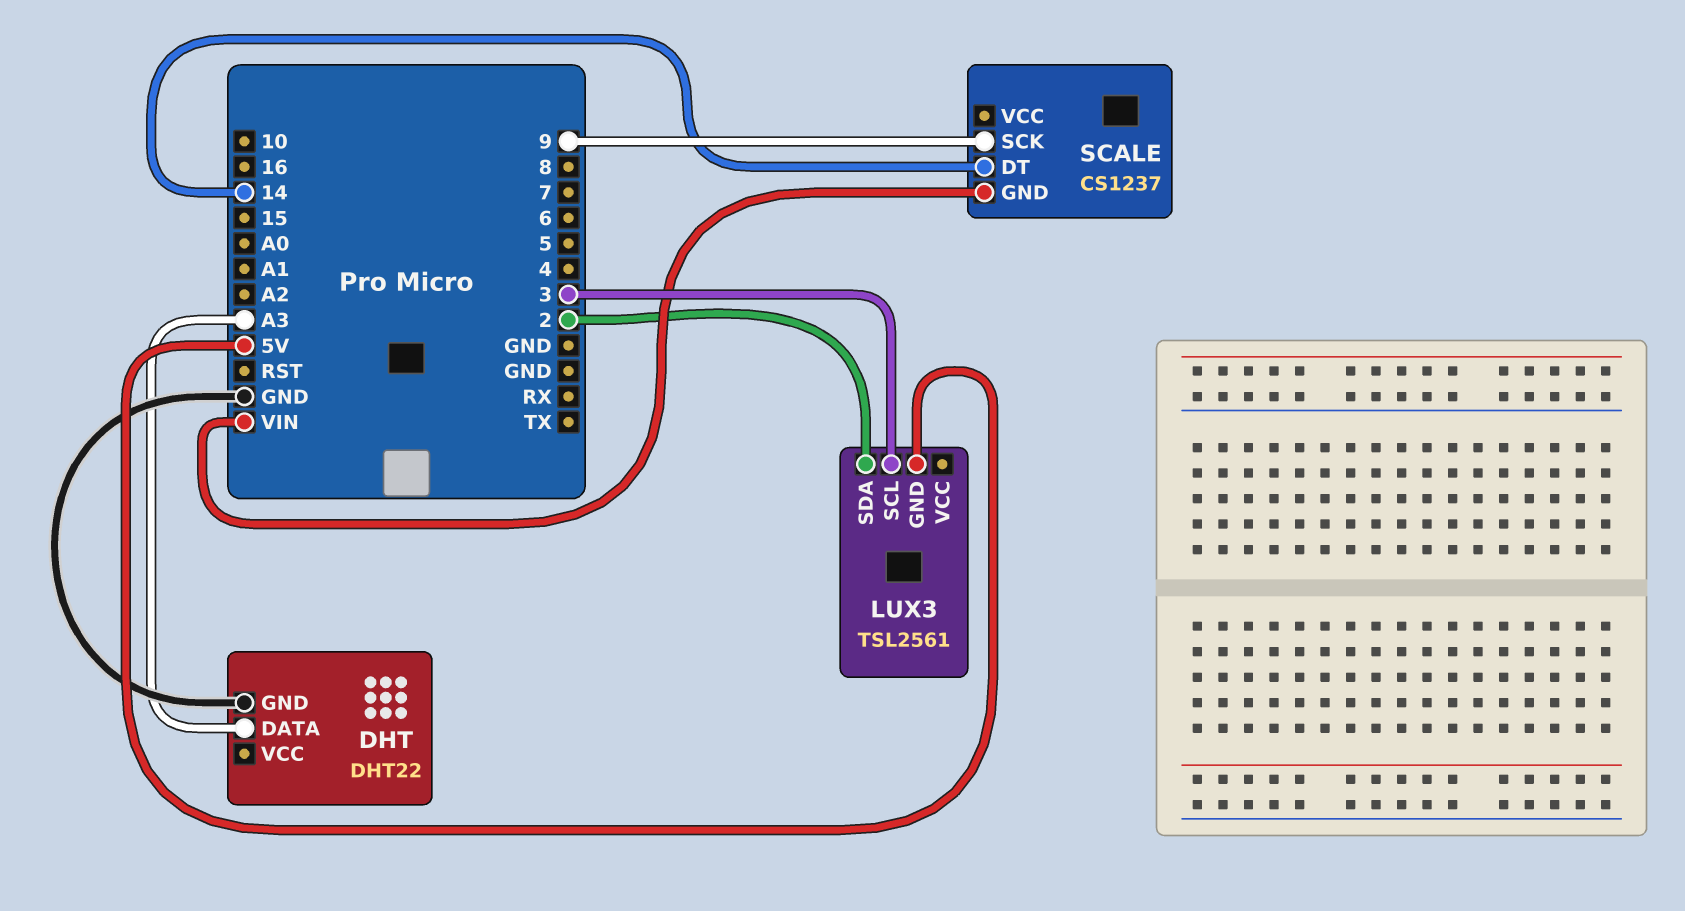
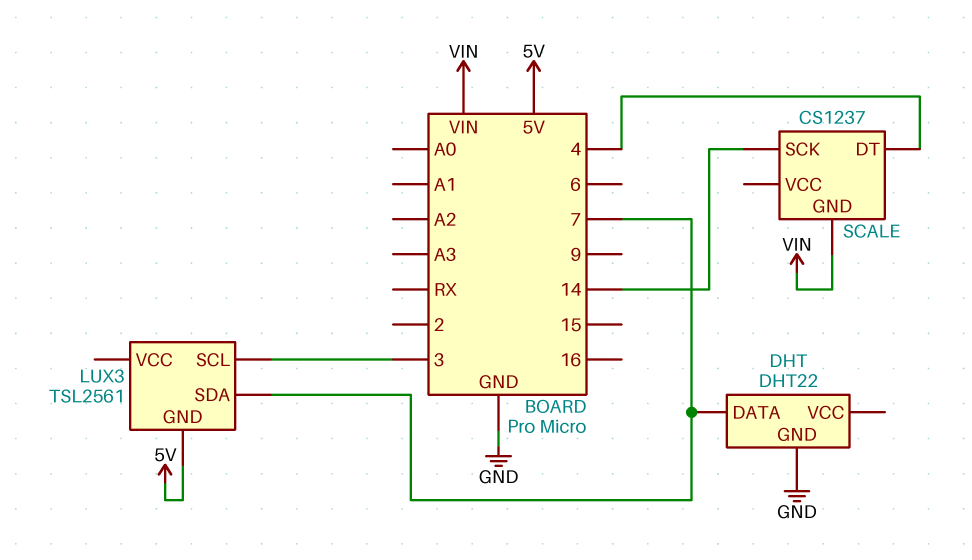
DHT pin DATA: A3 -> 7
LUX3 pin SDA: 2 -> 7
SCALE pin DT: 14 -> 4
SCALE pin SCK: 9 -> 14

